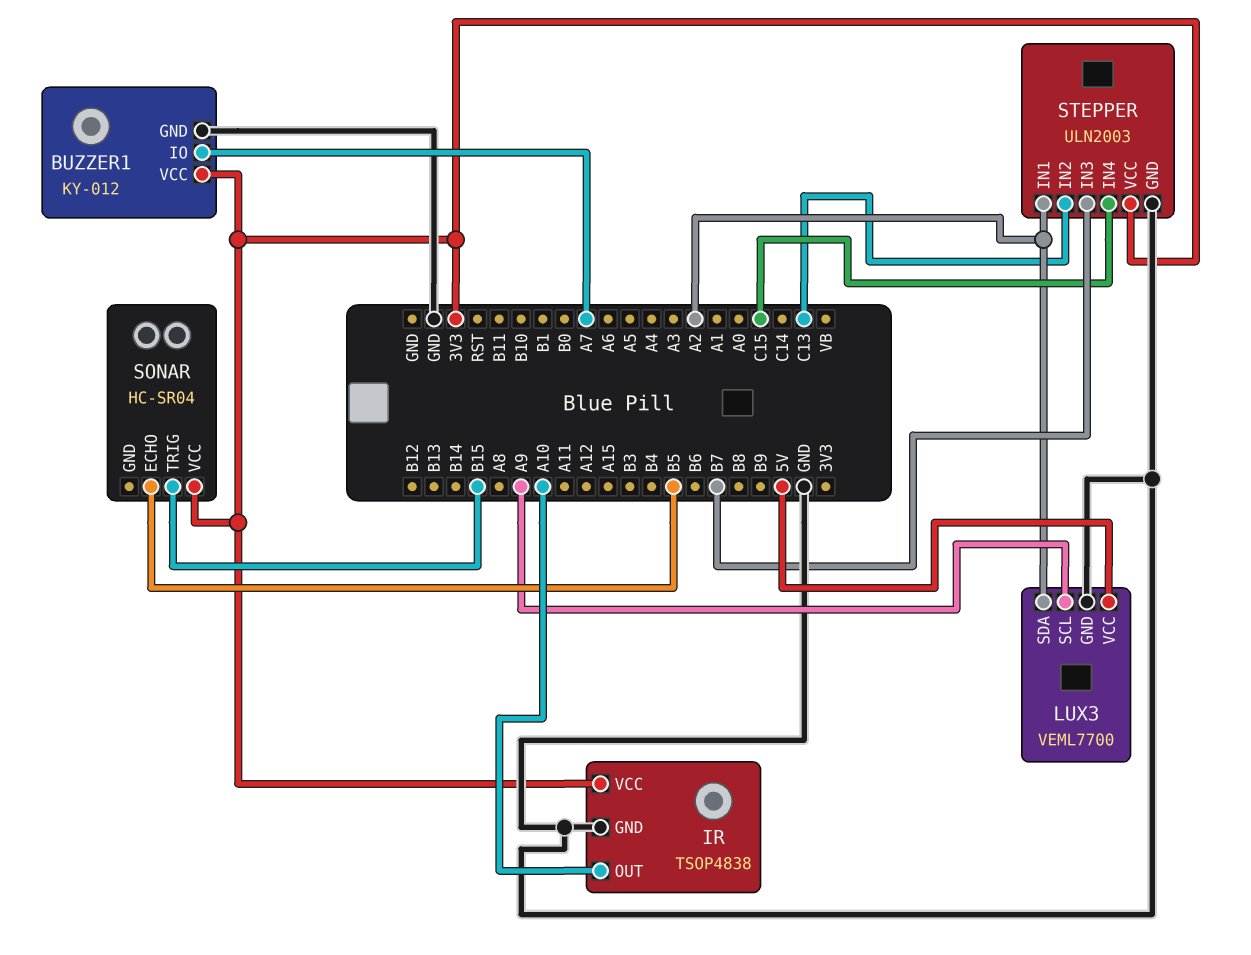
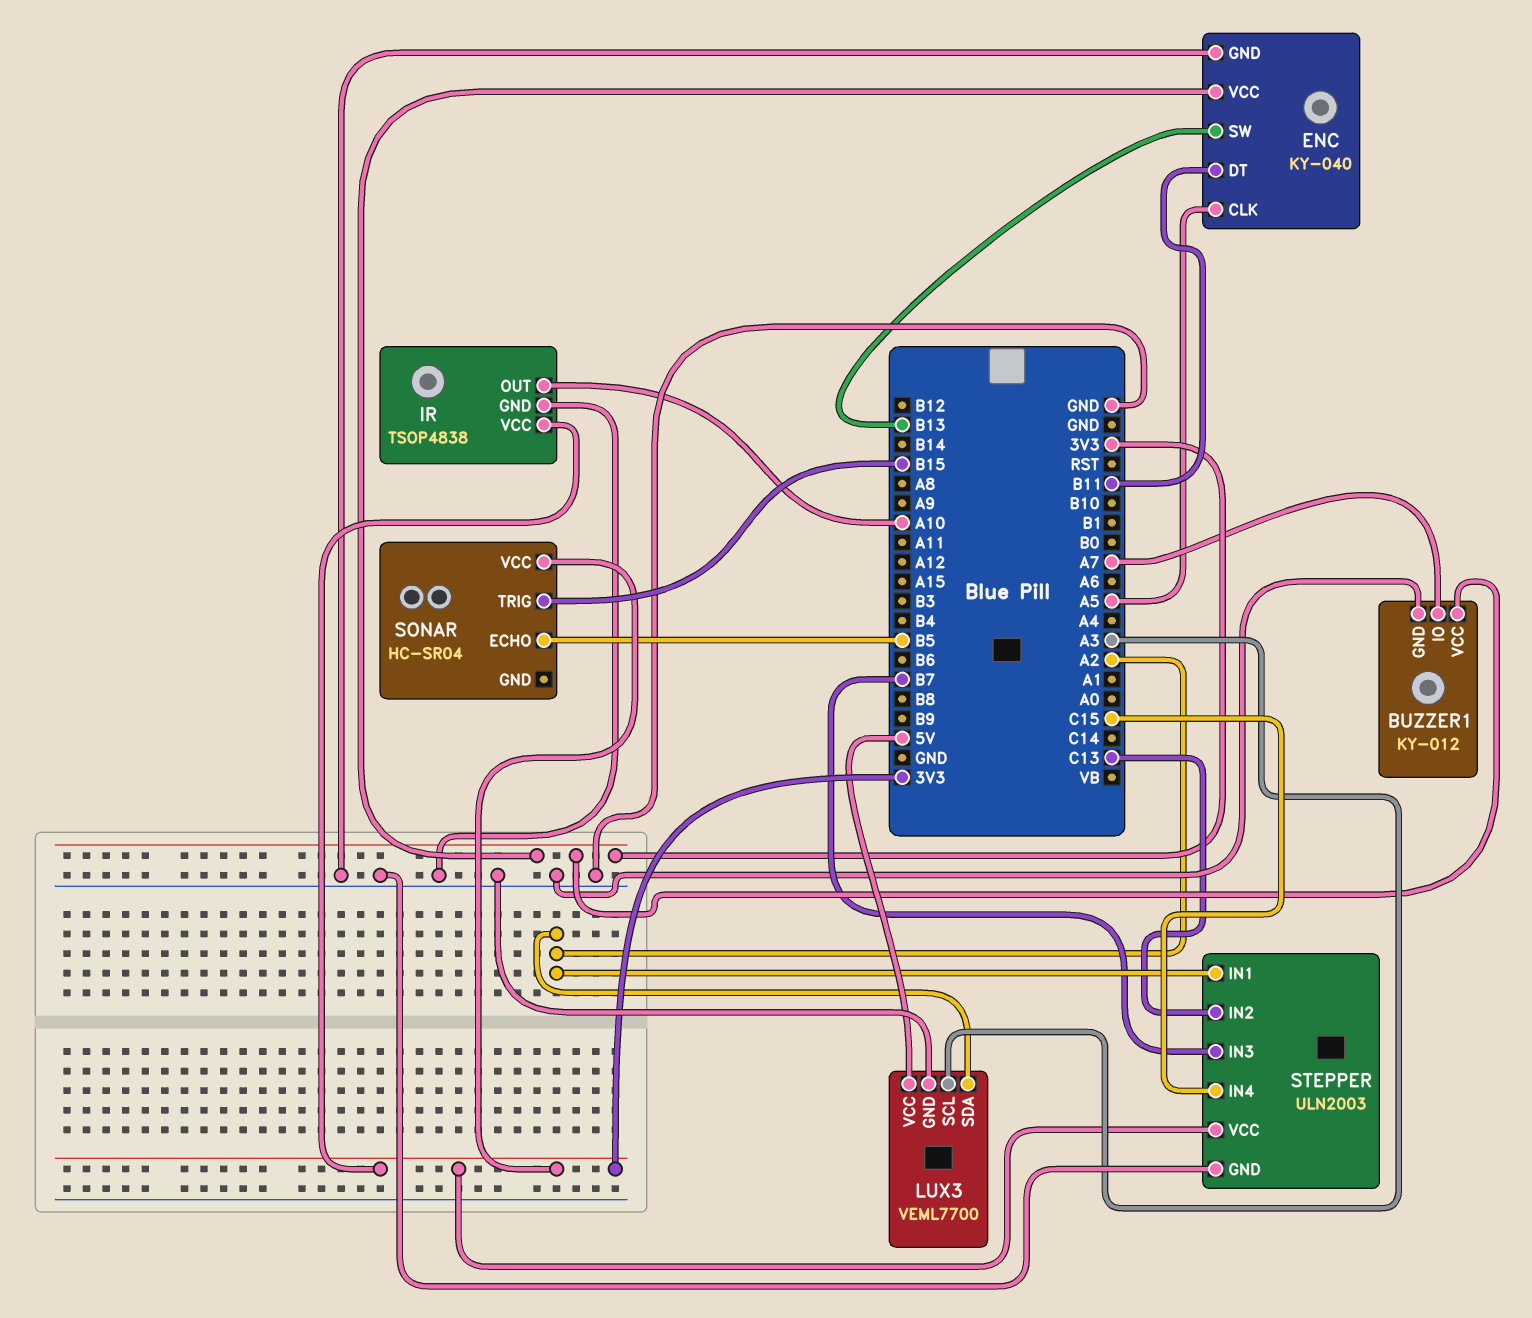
ENC: none -> KY-040
ENC pin CLK: none -> A5
ENC pin DT: none -> B11
ENC pin GND: none -> GND
ENC pin SW: none -> B13
ENC pin VCC: none -> 3V3
LUX3 pin SCL: A9 -> A3

